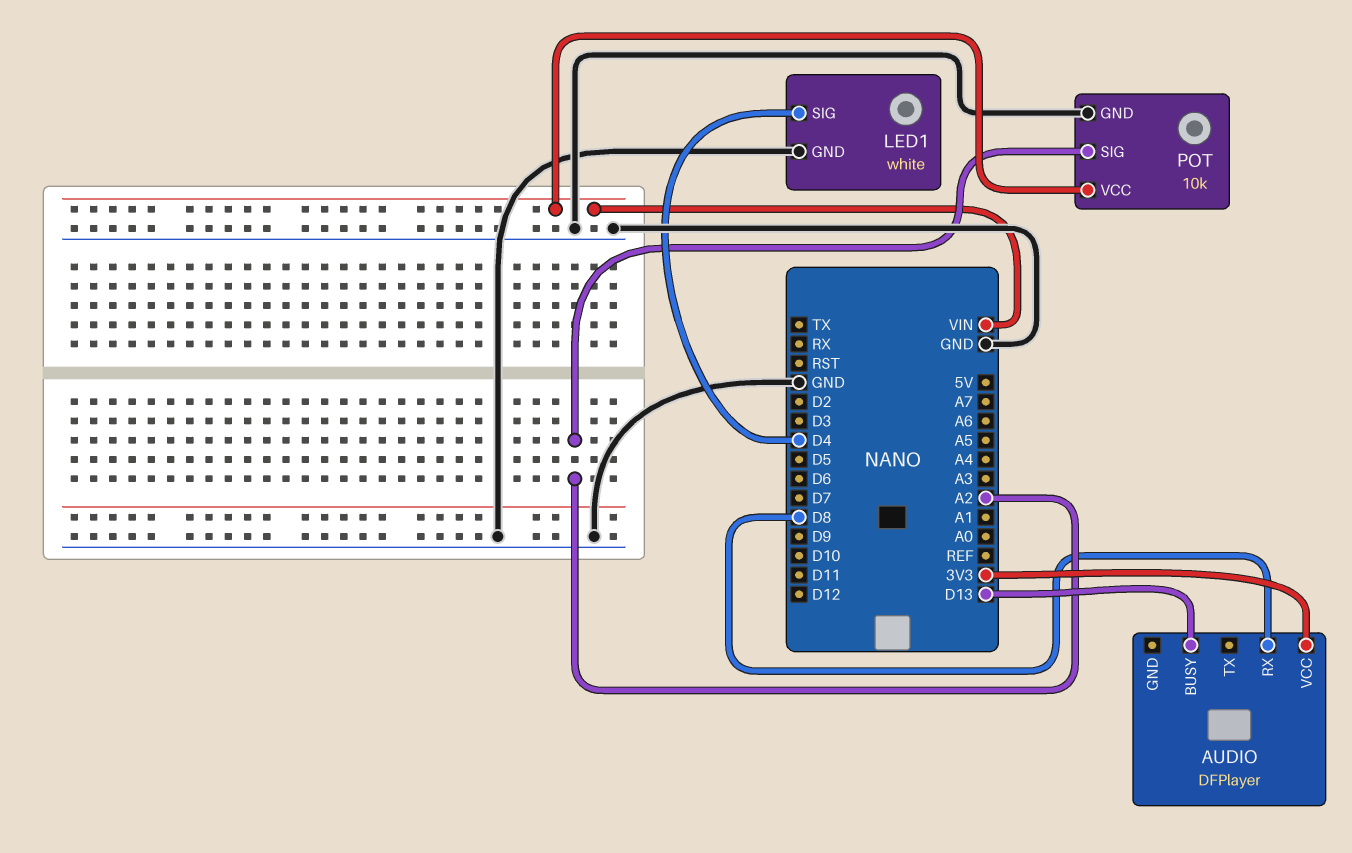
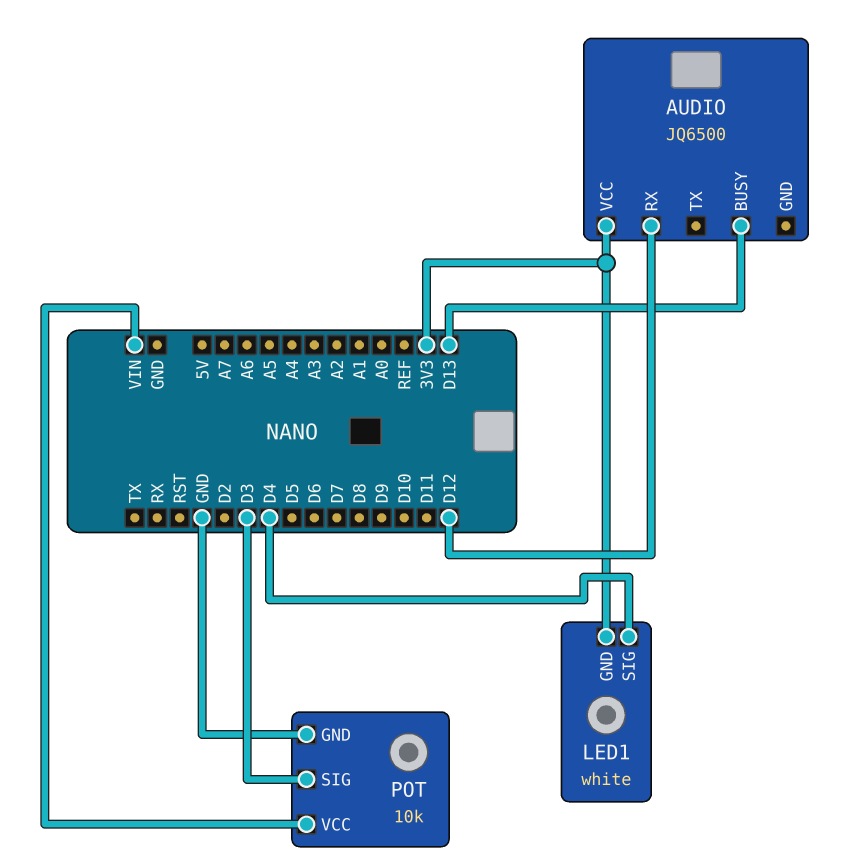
AUDIO: DFPlayer -> JQ6500
AUDIO pin RX: D8 -> D12
LED1 pin GND: GND -> 3V3
POT pin SIG: A2 -> D3

